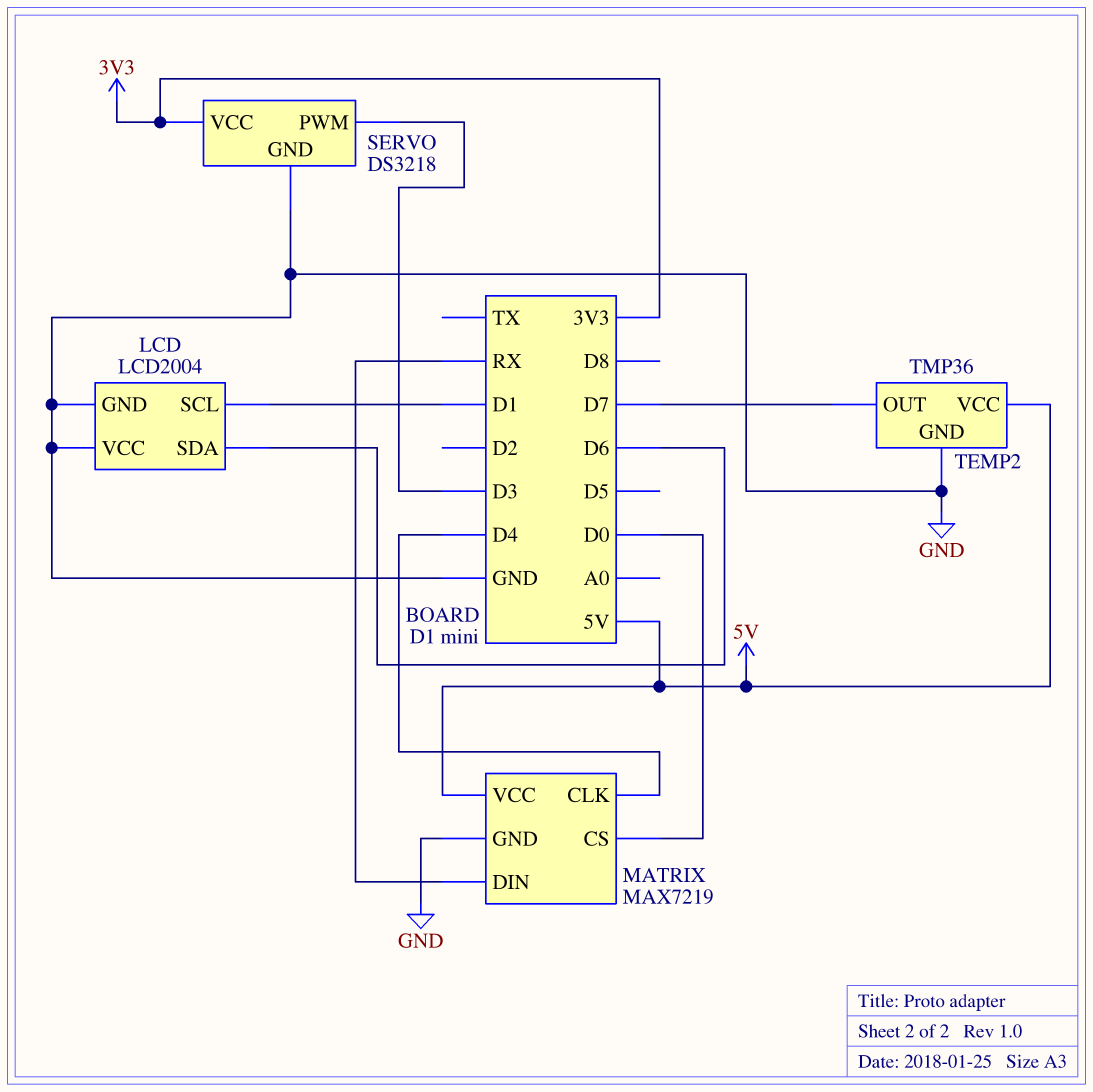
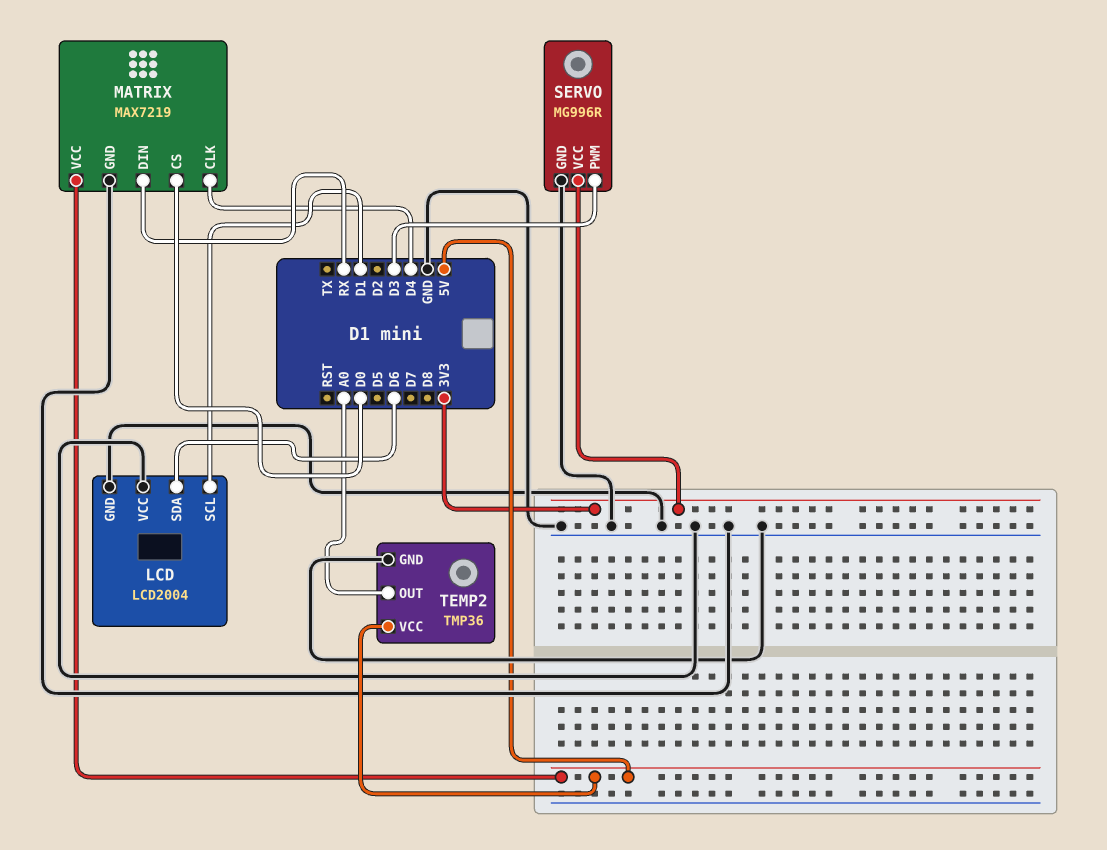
SERVO: DS3218 -> MG996R
TEMP2 pin OUT: D7 -> A0

